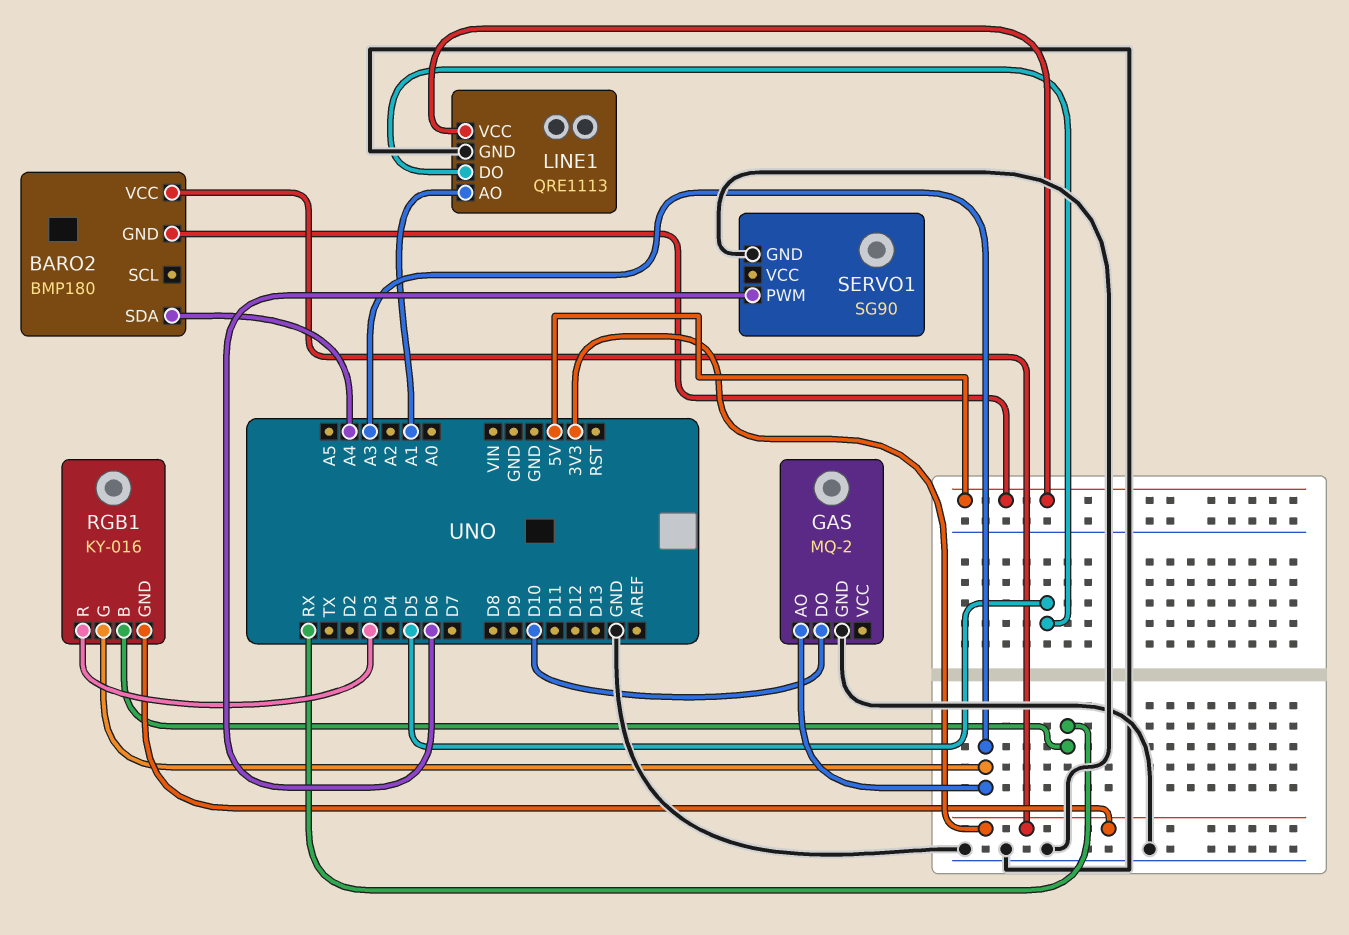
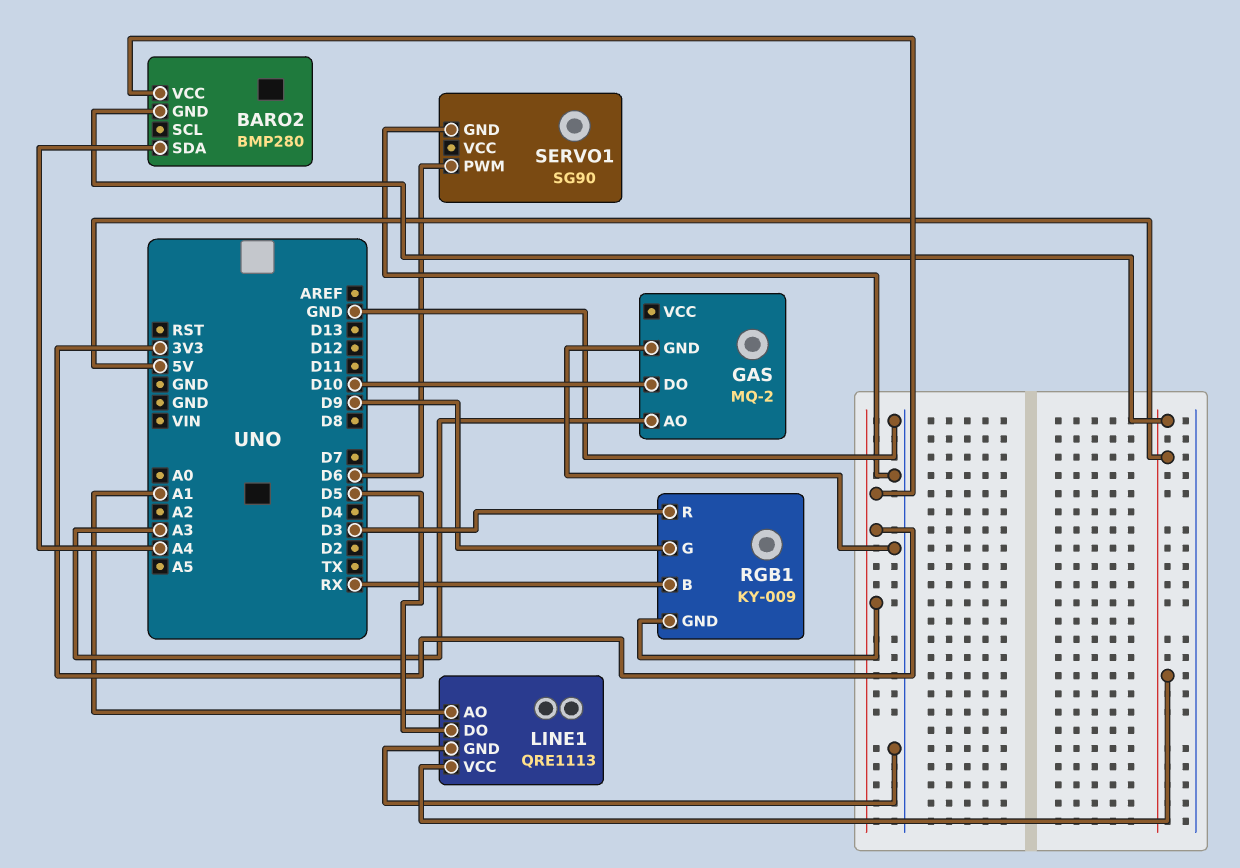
BARO2: BMP180 -> BMP280
RGB1: KY-016 -> KY-009
RGB1 pin G: A3 -> D9

